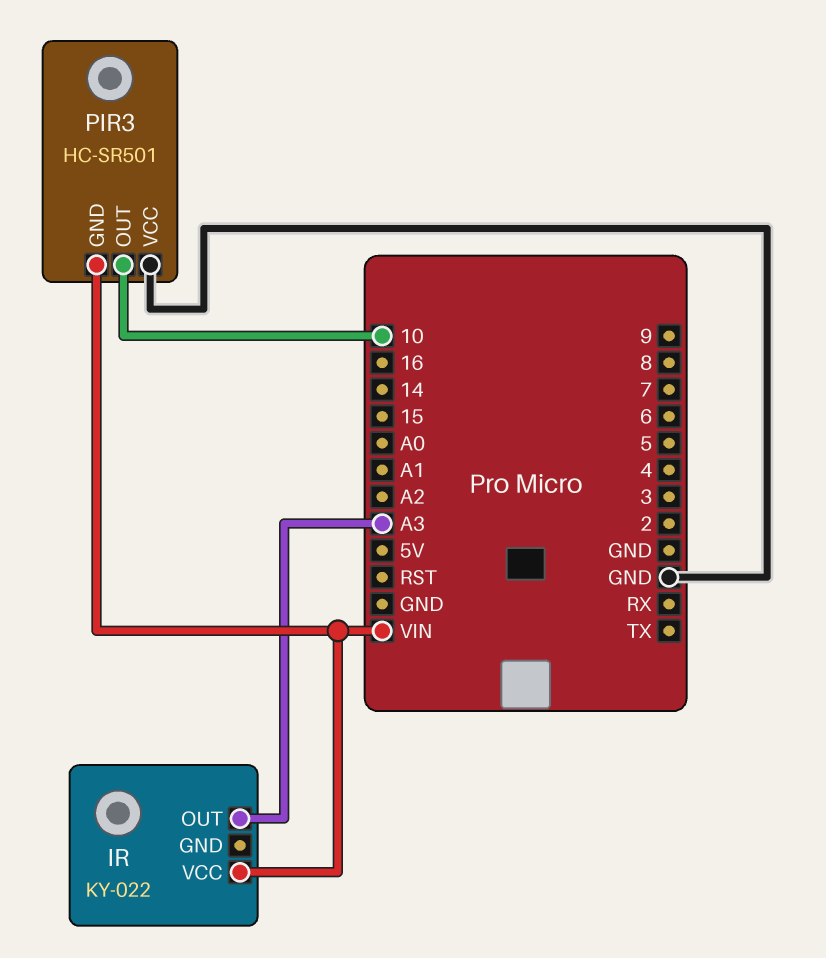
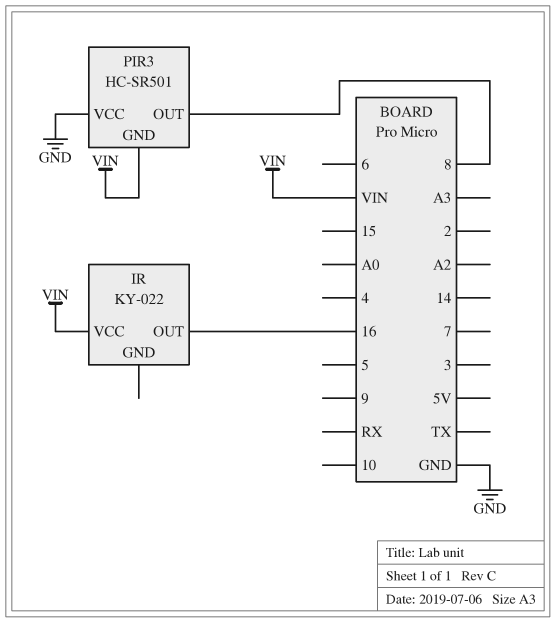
IR pin OUT: A3 -> 16
PIR3 pin OUT: 10 -> 8

